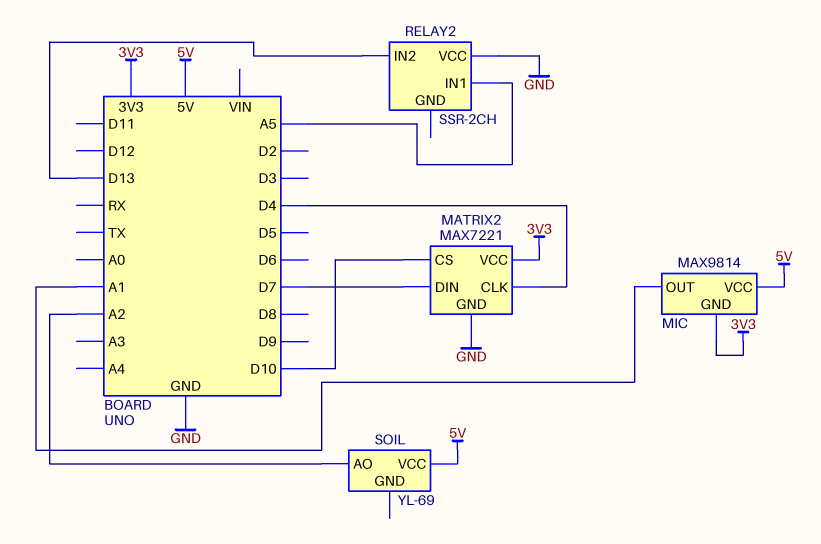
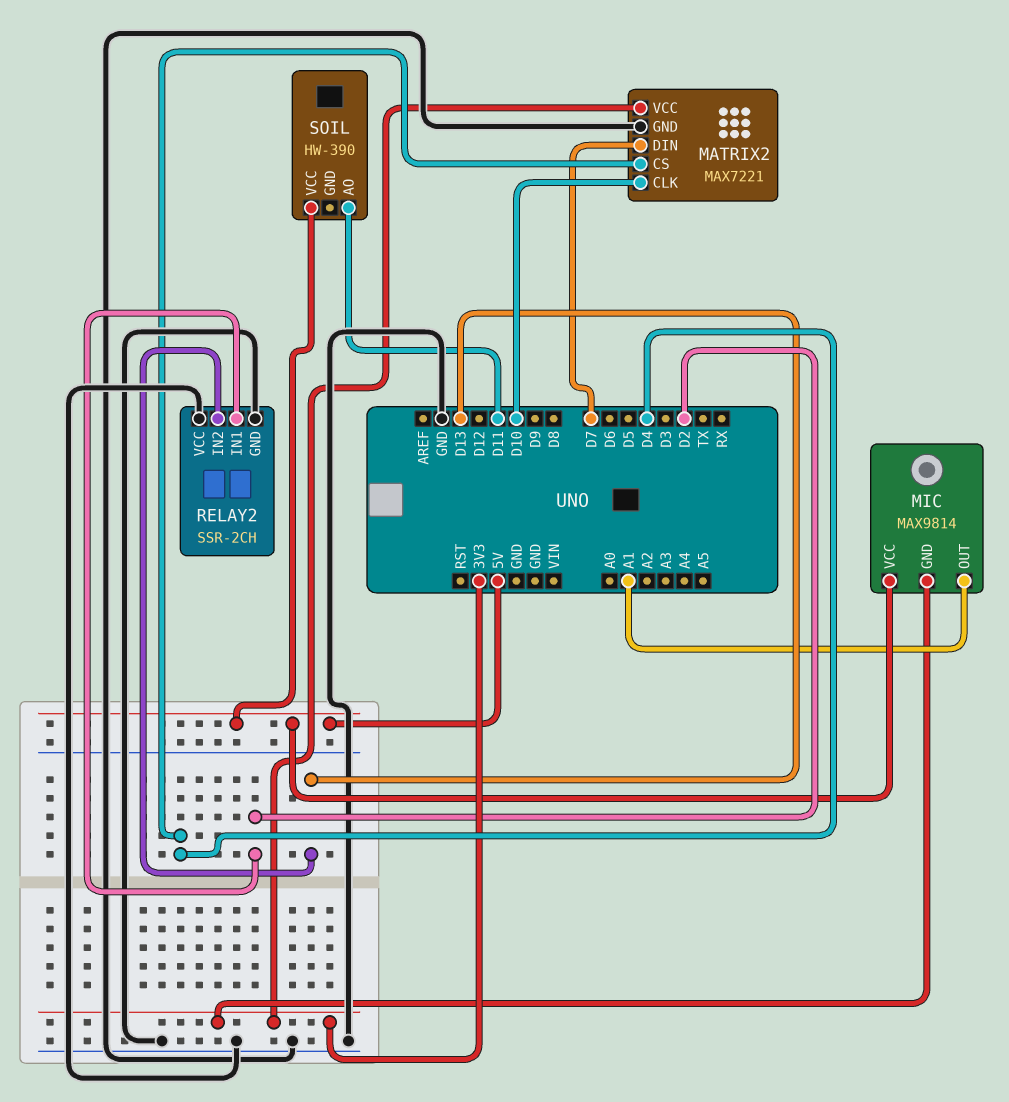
MATRIX2 pin CLK: D4 -> D10
MATRIX2 pin CS: D10 -> D4
RELAY2 pin GND: none -> GND
RELAY2 pin IN1: A5 -> D2
SOIL: YL-69 -> HW-390
SOIL pin AO: A2 -> D11

